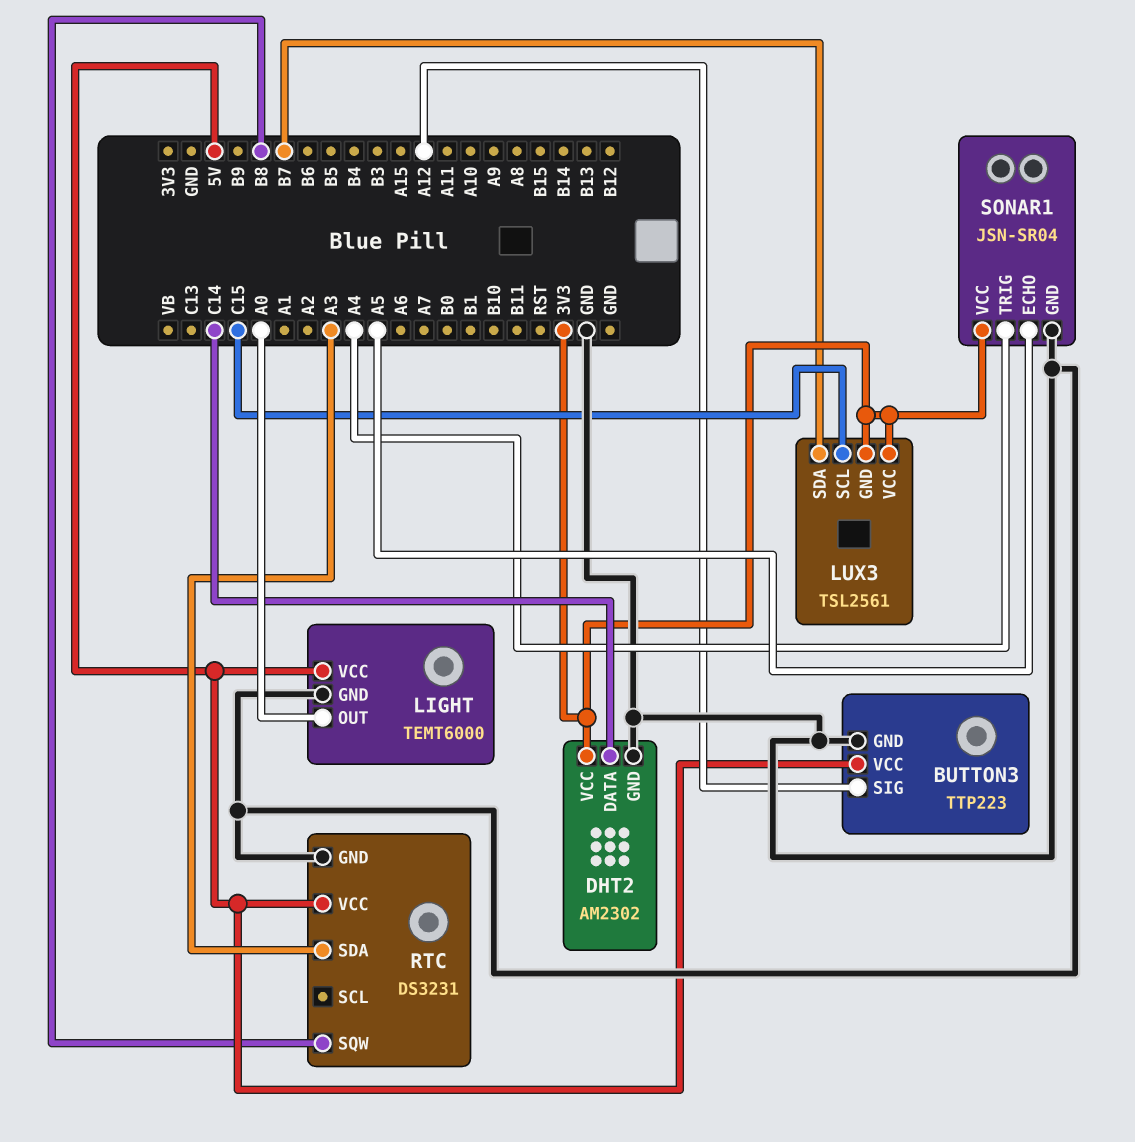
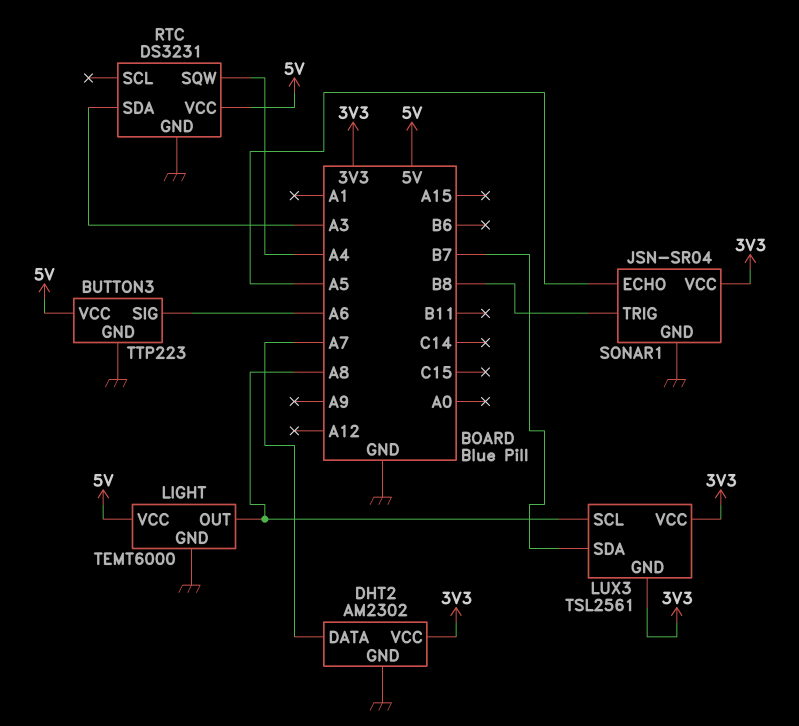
BUTTON3 pin SIG: A12 -> A6
DHT2 pin DATA: C14 -> A7
LIGHT pin OUT: A0 -> A8
LUX3 pin SCL: C15 -> A8
RTC pin SQW: B8 -> A4
SONAR1 pin TRIG: A4 -> B8

